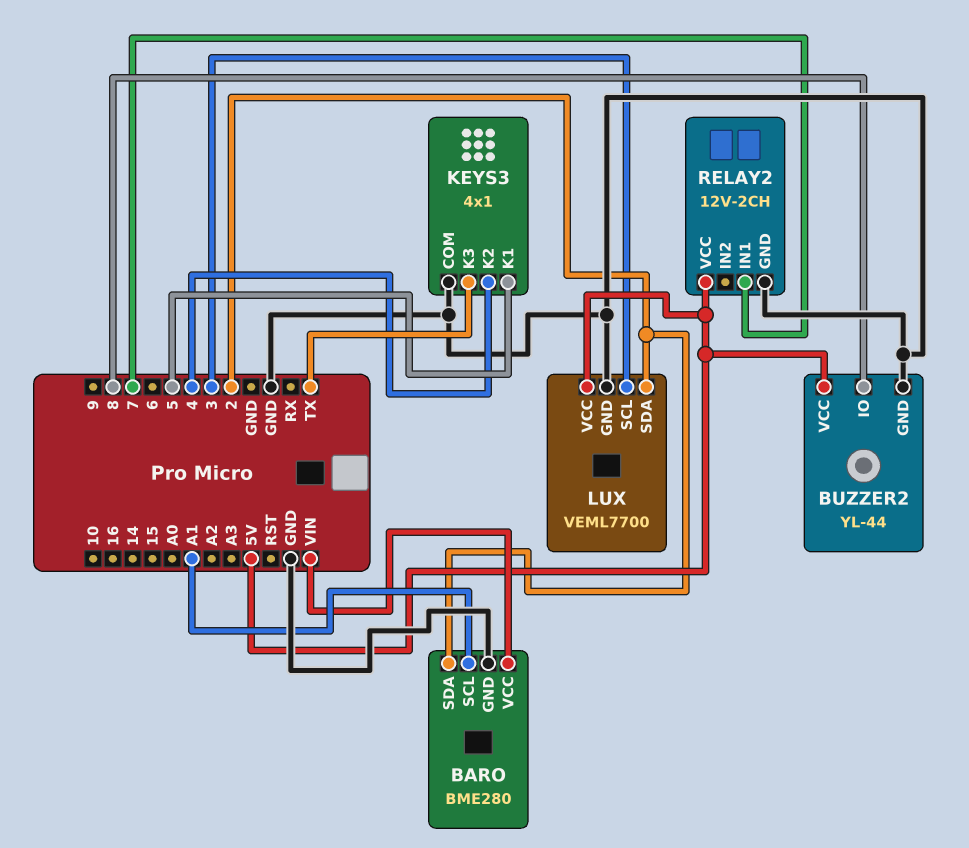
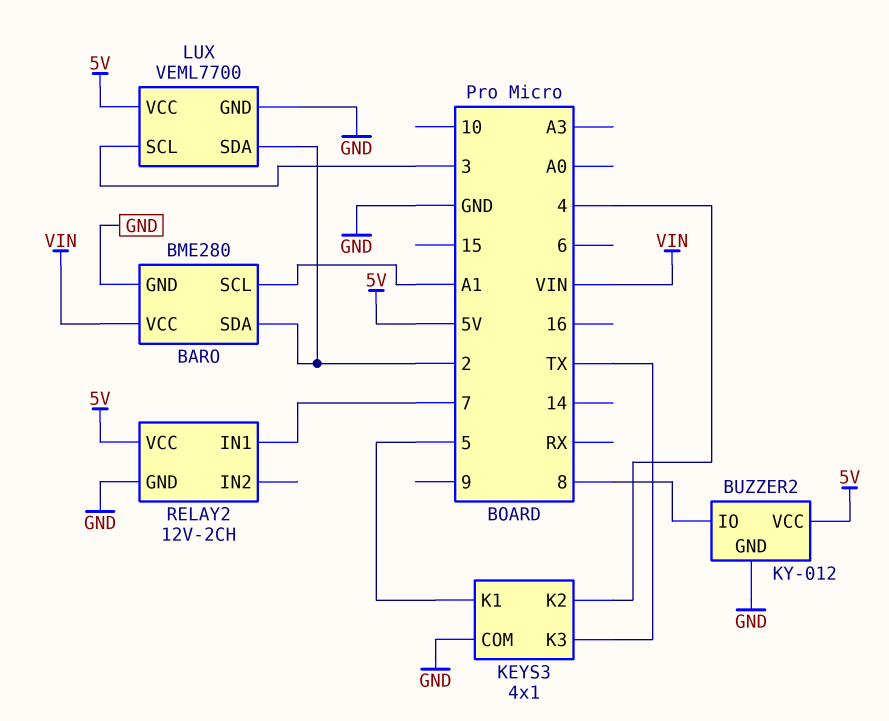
BUZZER2: YL-44 -> KY-012

